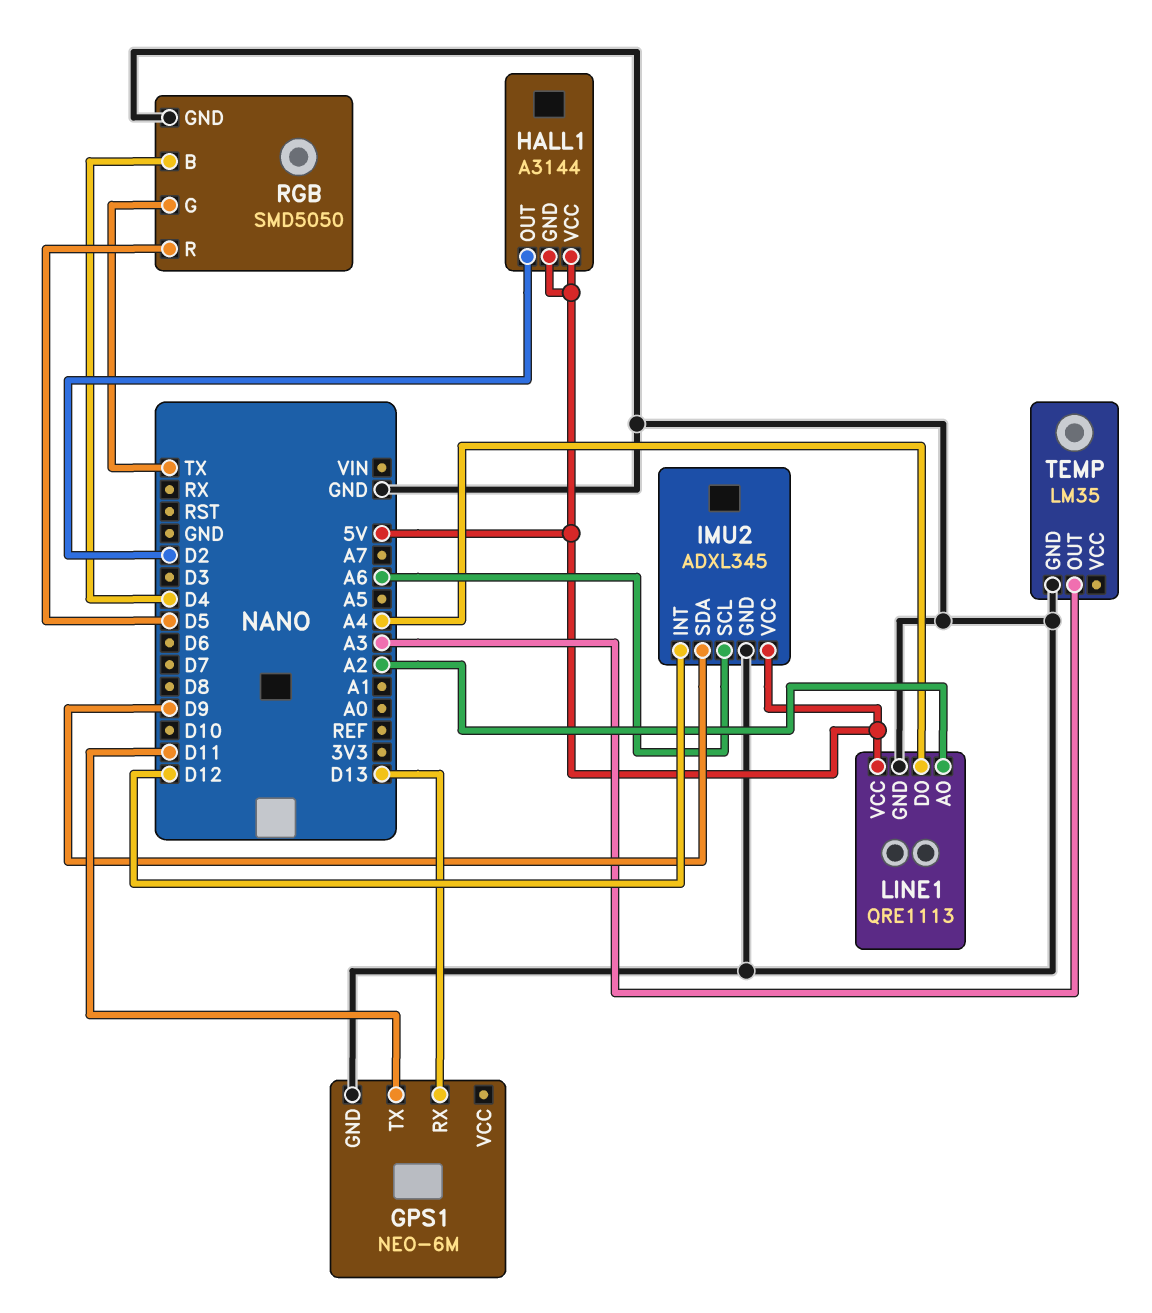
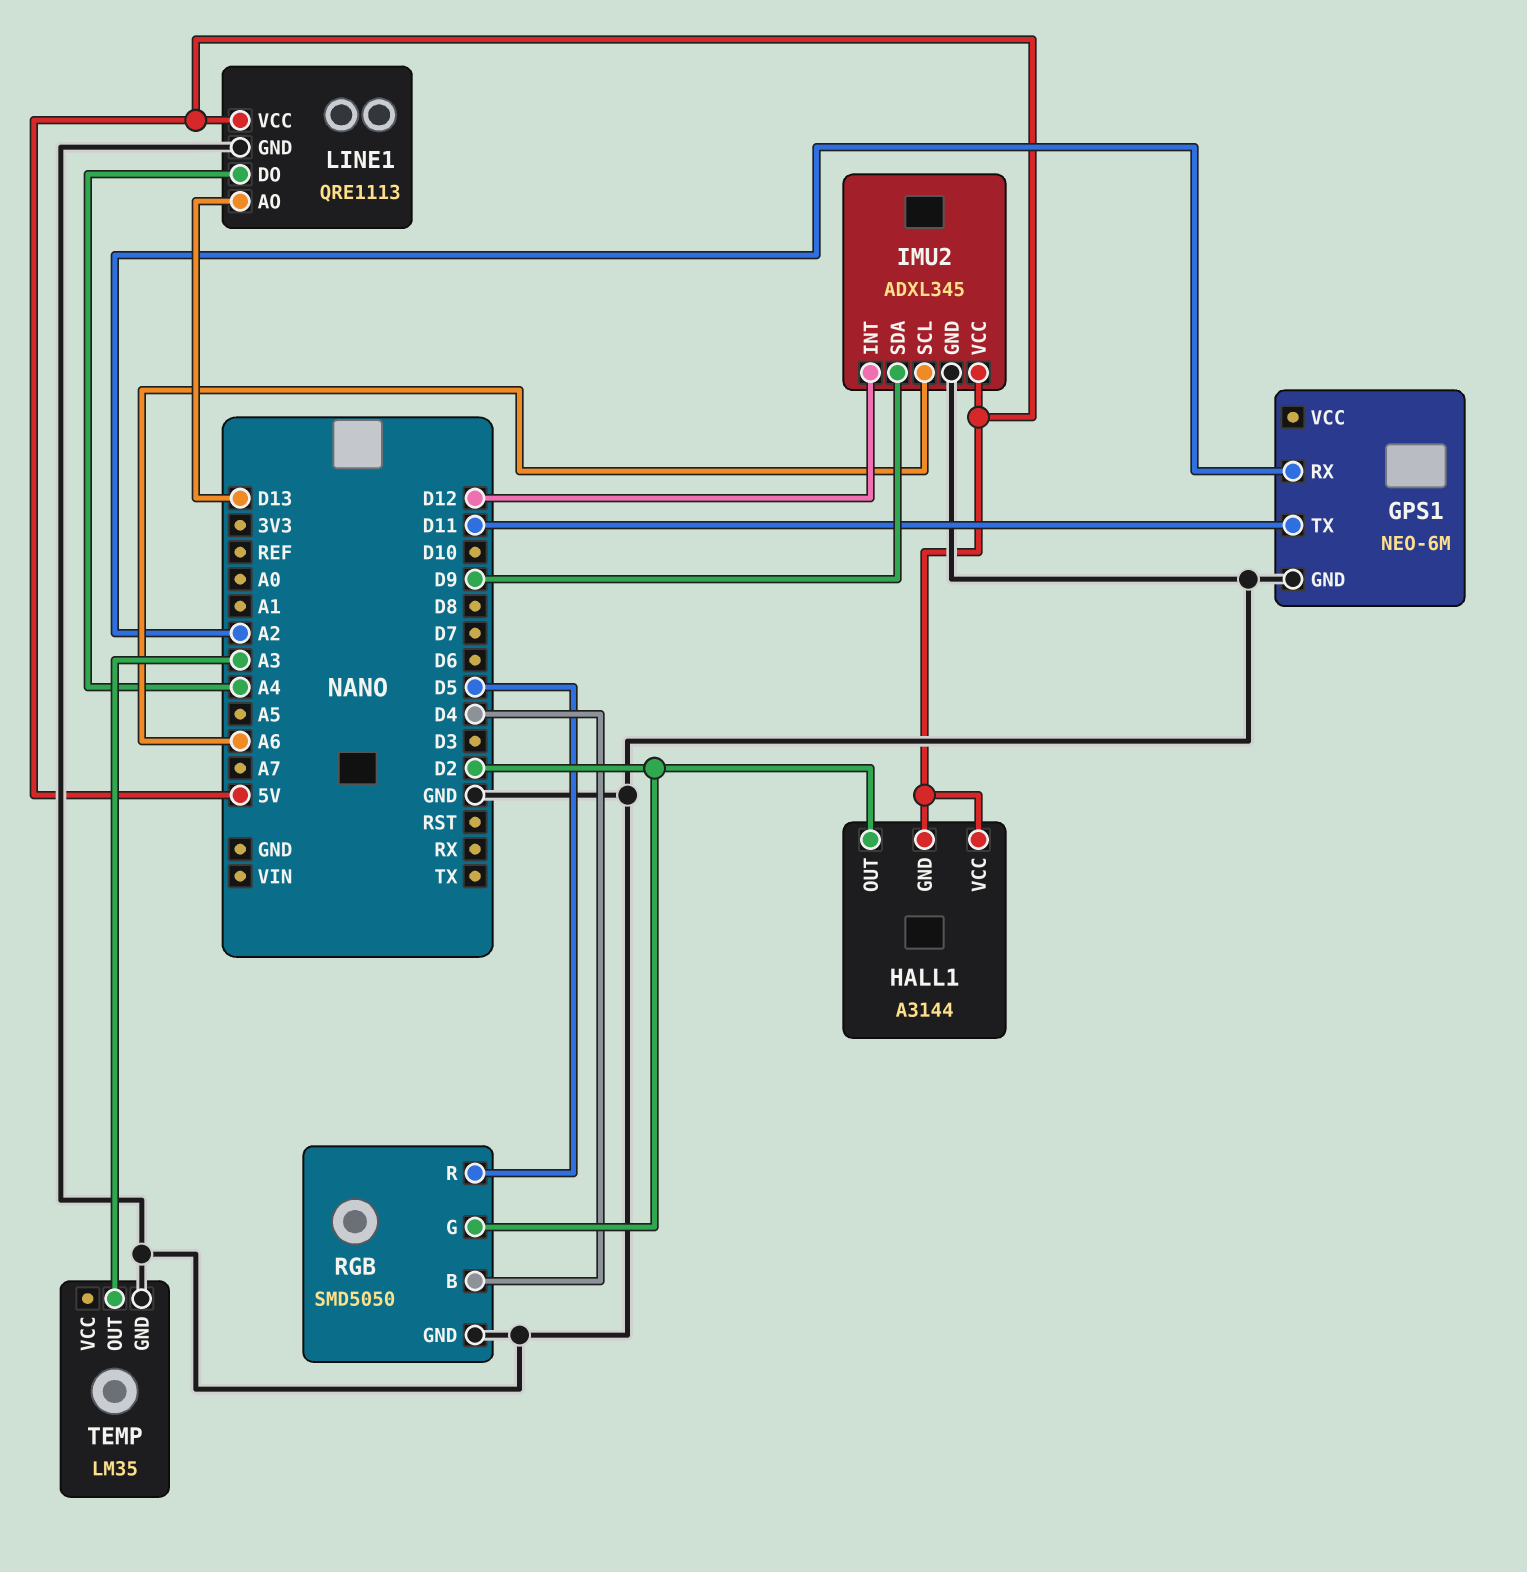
GPS1 pin RX: D13 -> A2
LINE1 pin AO: A2 -> D13
RGB pin G: TX -> D2

